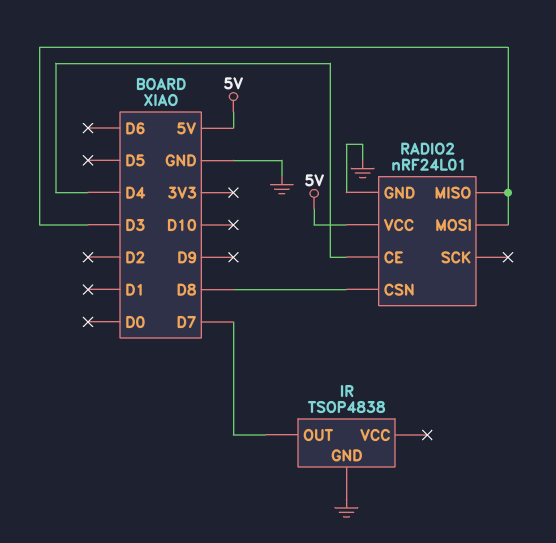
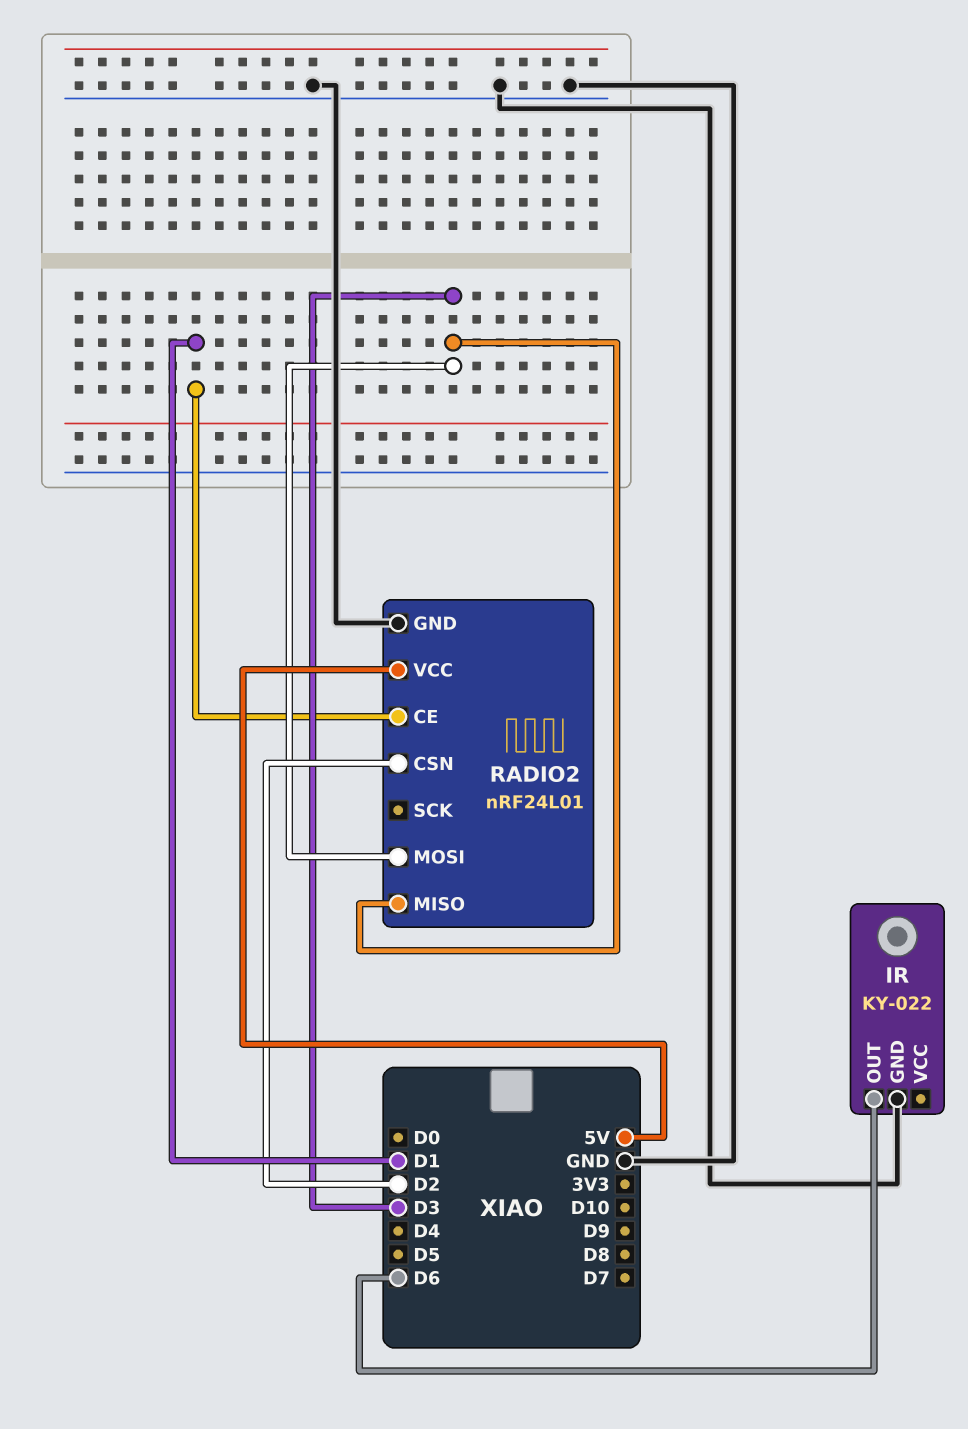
IR: TSOP4838 -> KY-022
IR pin OUT: D7 -> D6
RADIO2 pin CE: D4 -> D1
RADIO2 pin CSN: D8 -> D2

